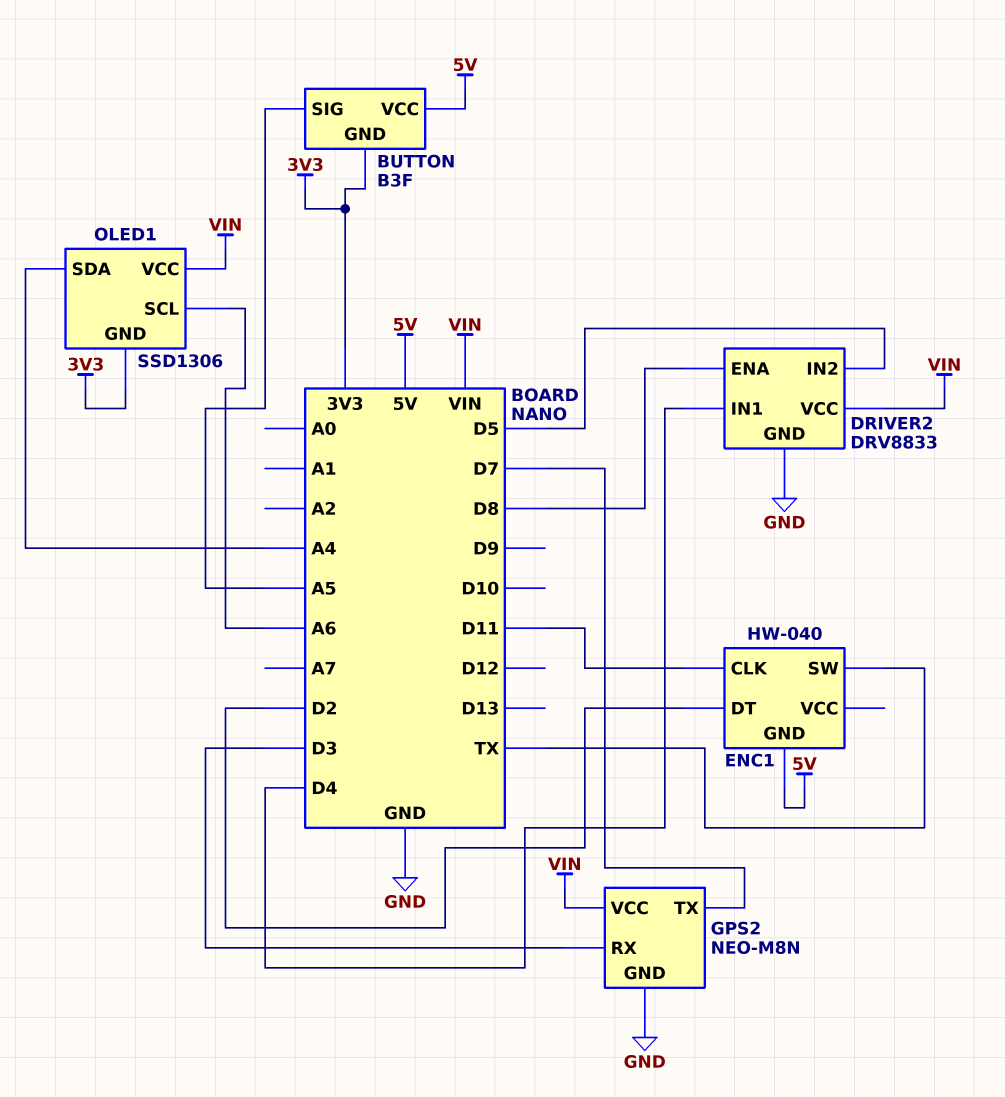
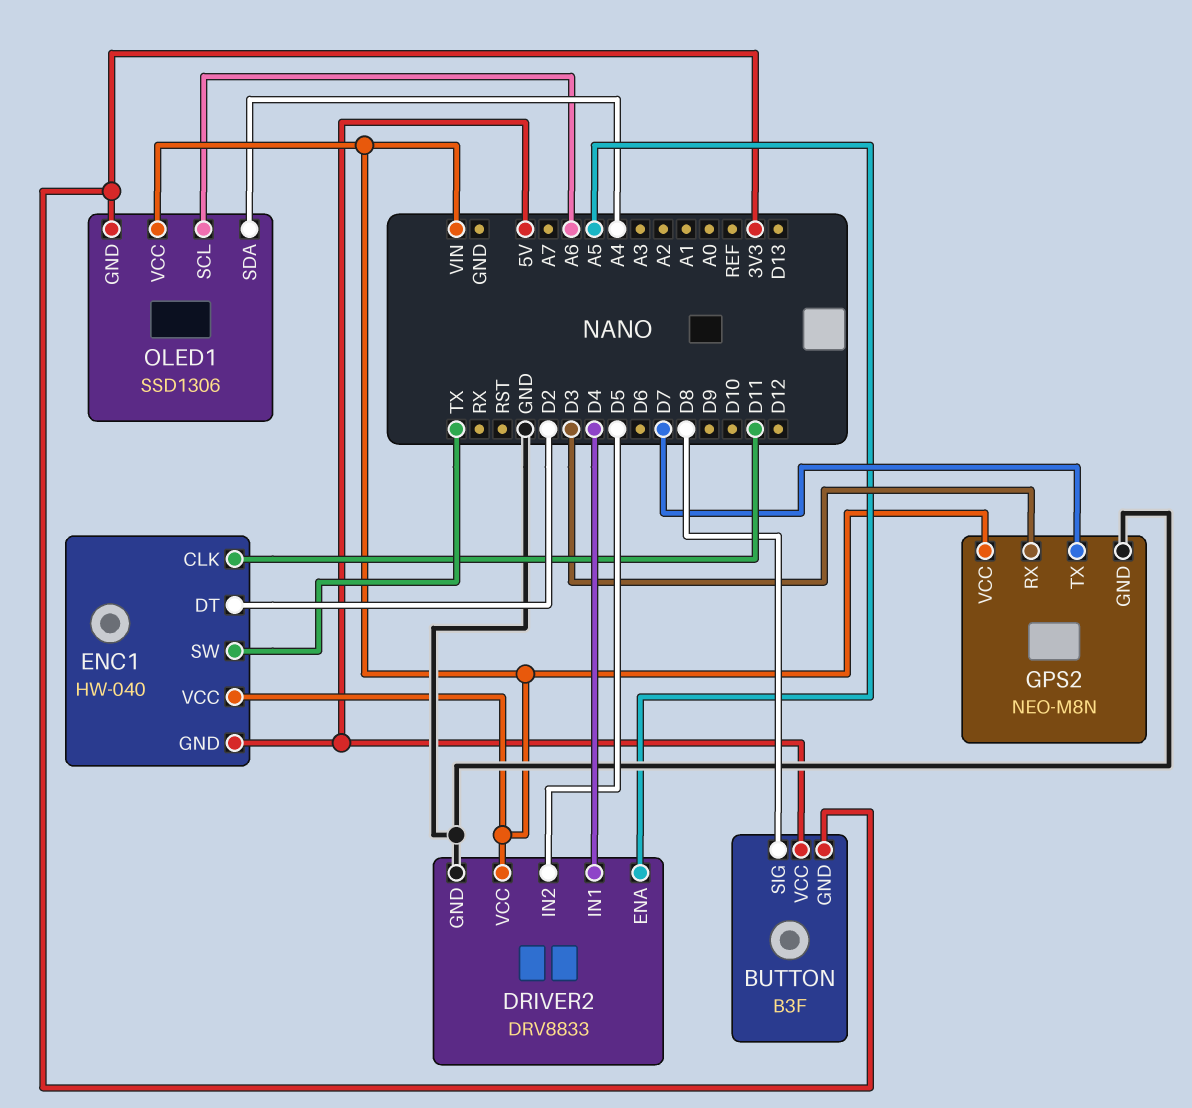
BUTTON pin SIG: A5 -> D8
DRIVER2 pin ENA: D8 -> A5
ENC1 pin VCC: none -> VIN

